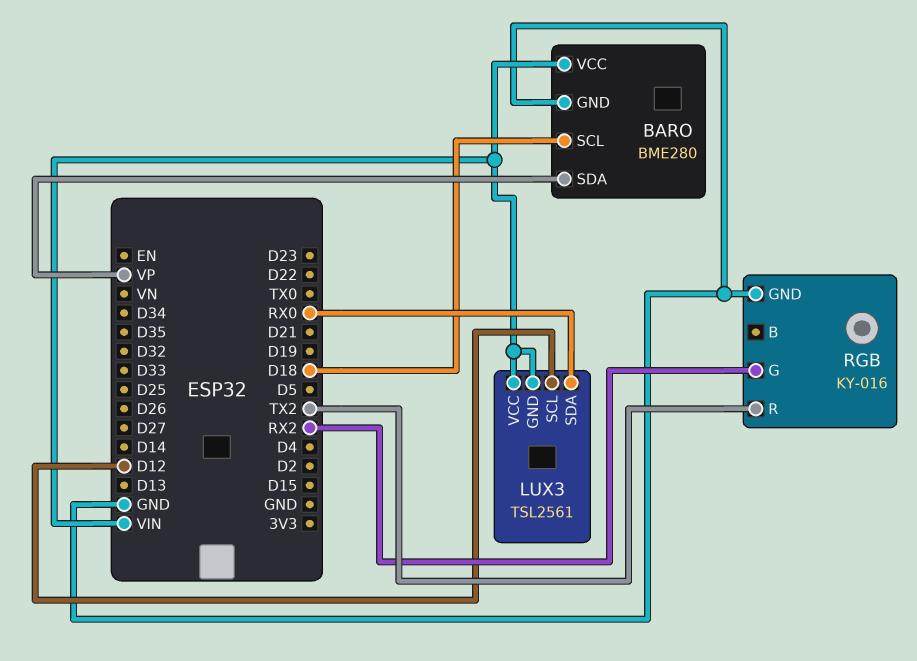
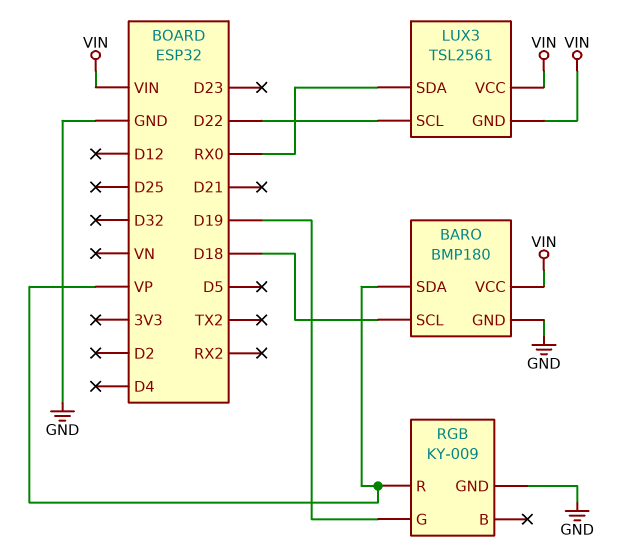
BARO: BME280 -> BMP180
LUX3 pin SCL: D12 -> D22
RGB: KY-016 -> KY-009
RGB pin G: RX2 -> D19
RGB pin R: TX2 -> VP

